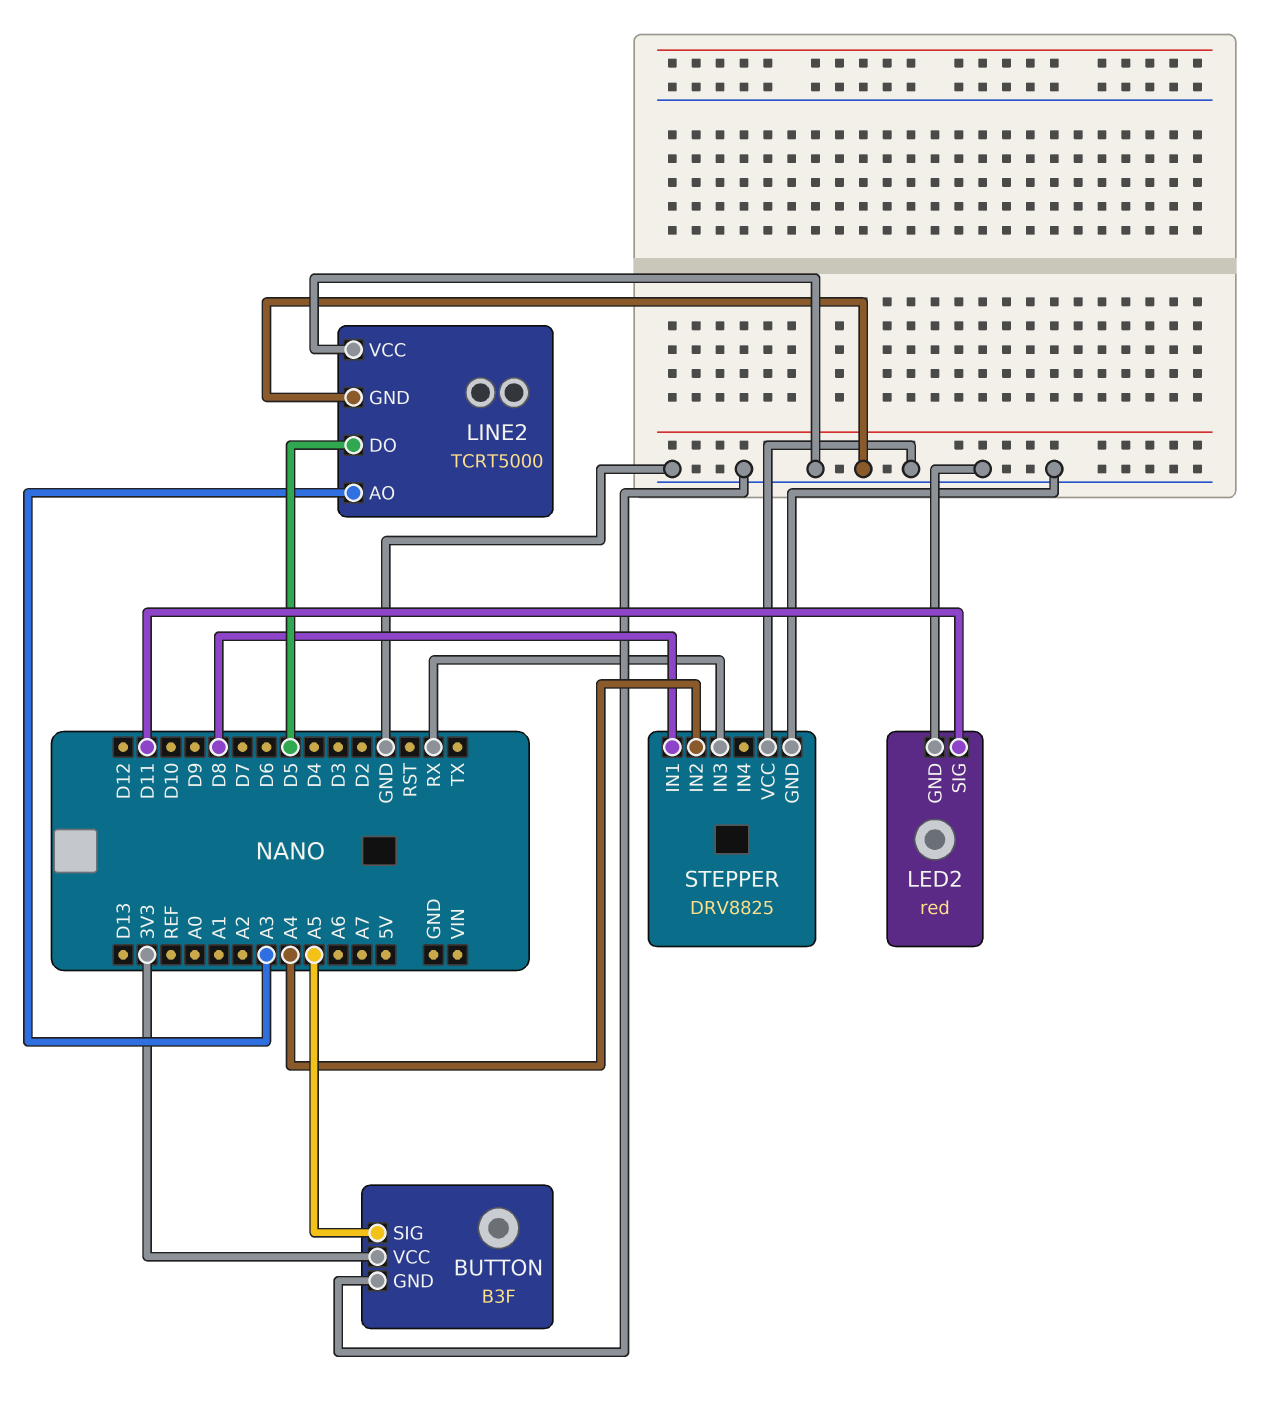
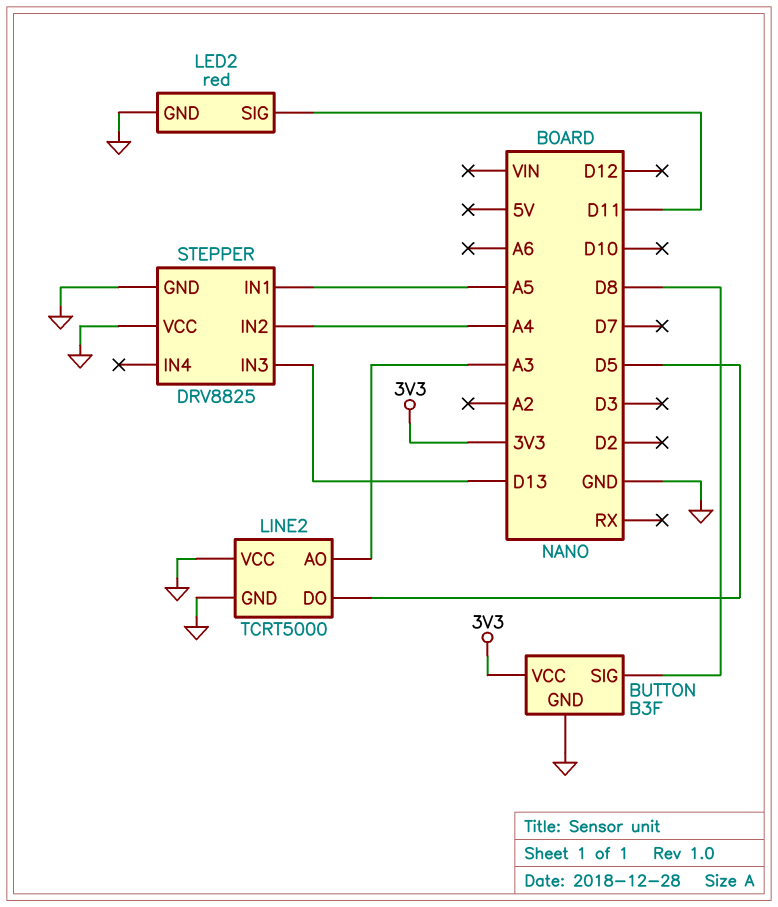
BUTTON pin SIG: A5 -> D8
STEPPER pin IN1: D8 -> A5
STEPPER pin IN3: RX -> D13

